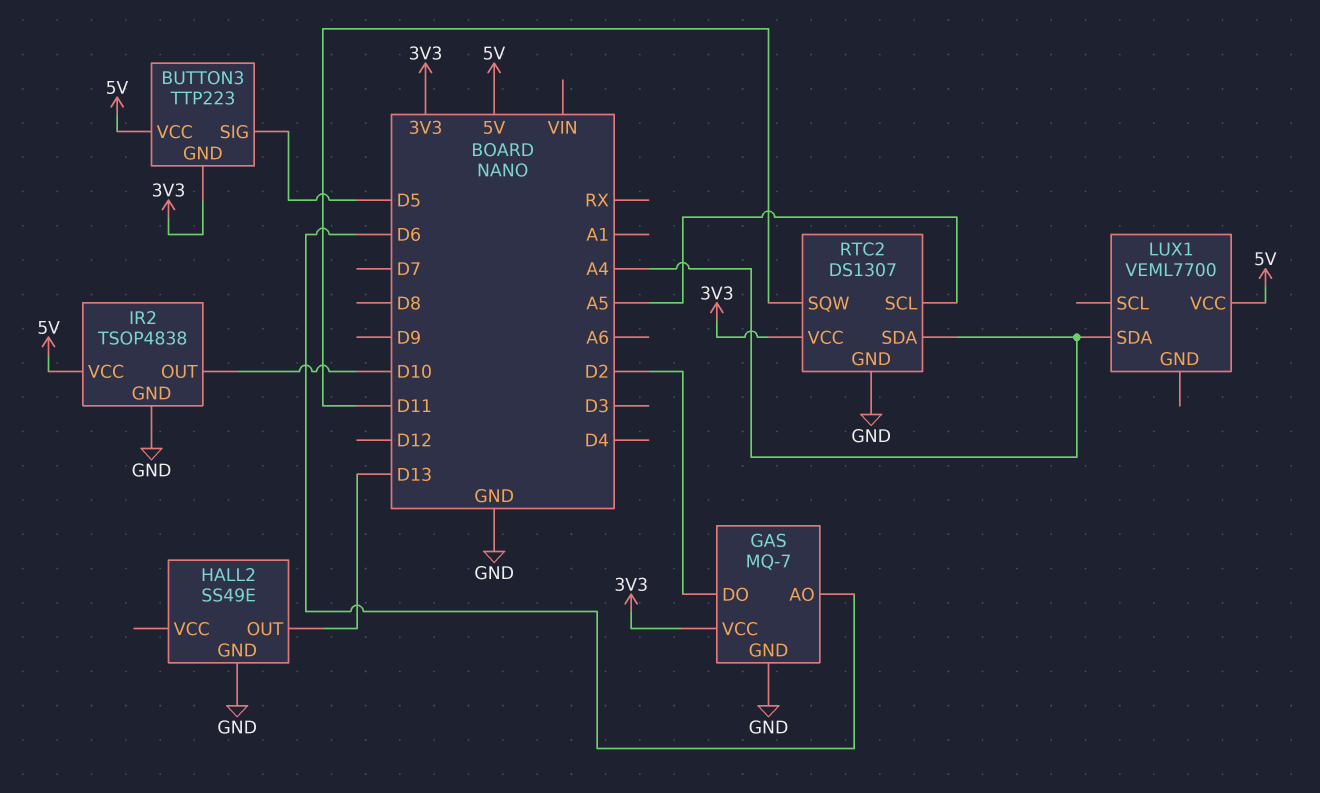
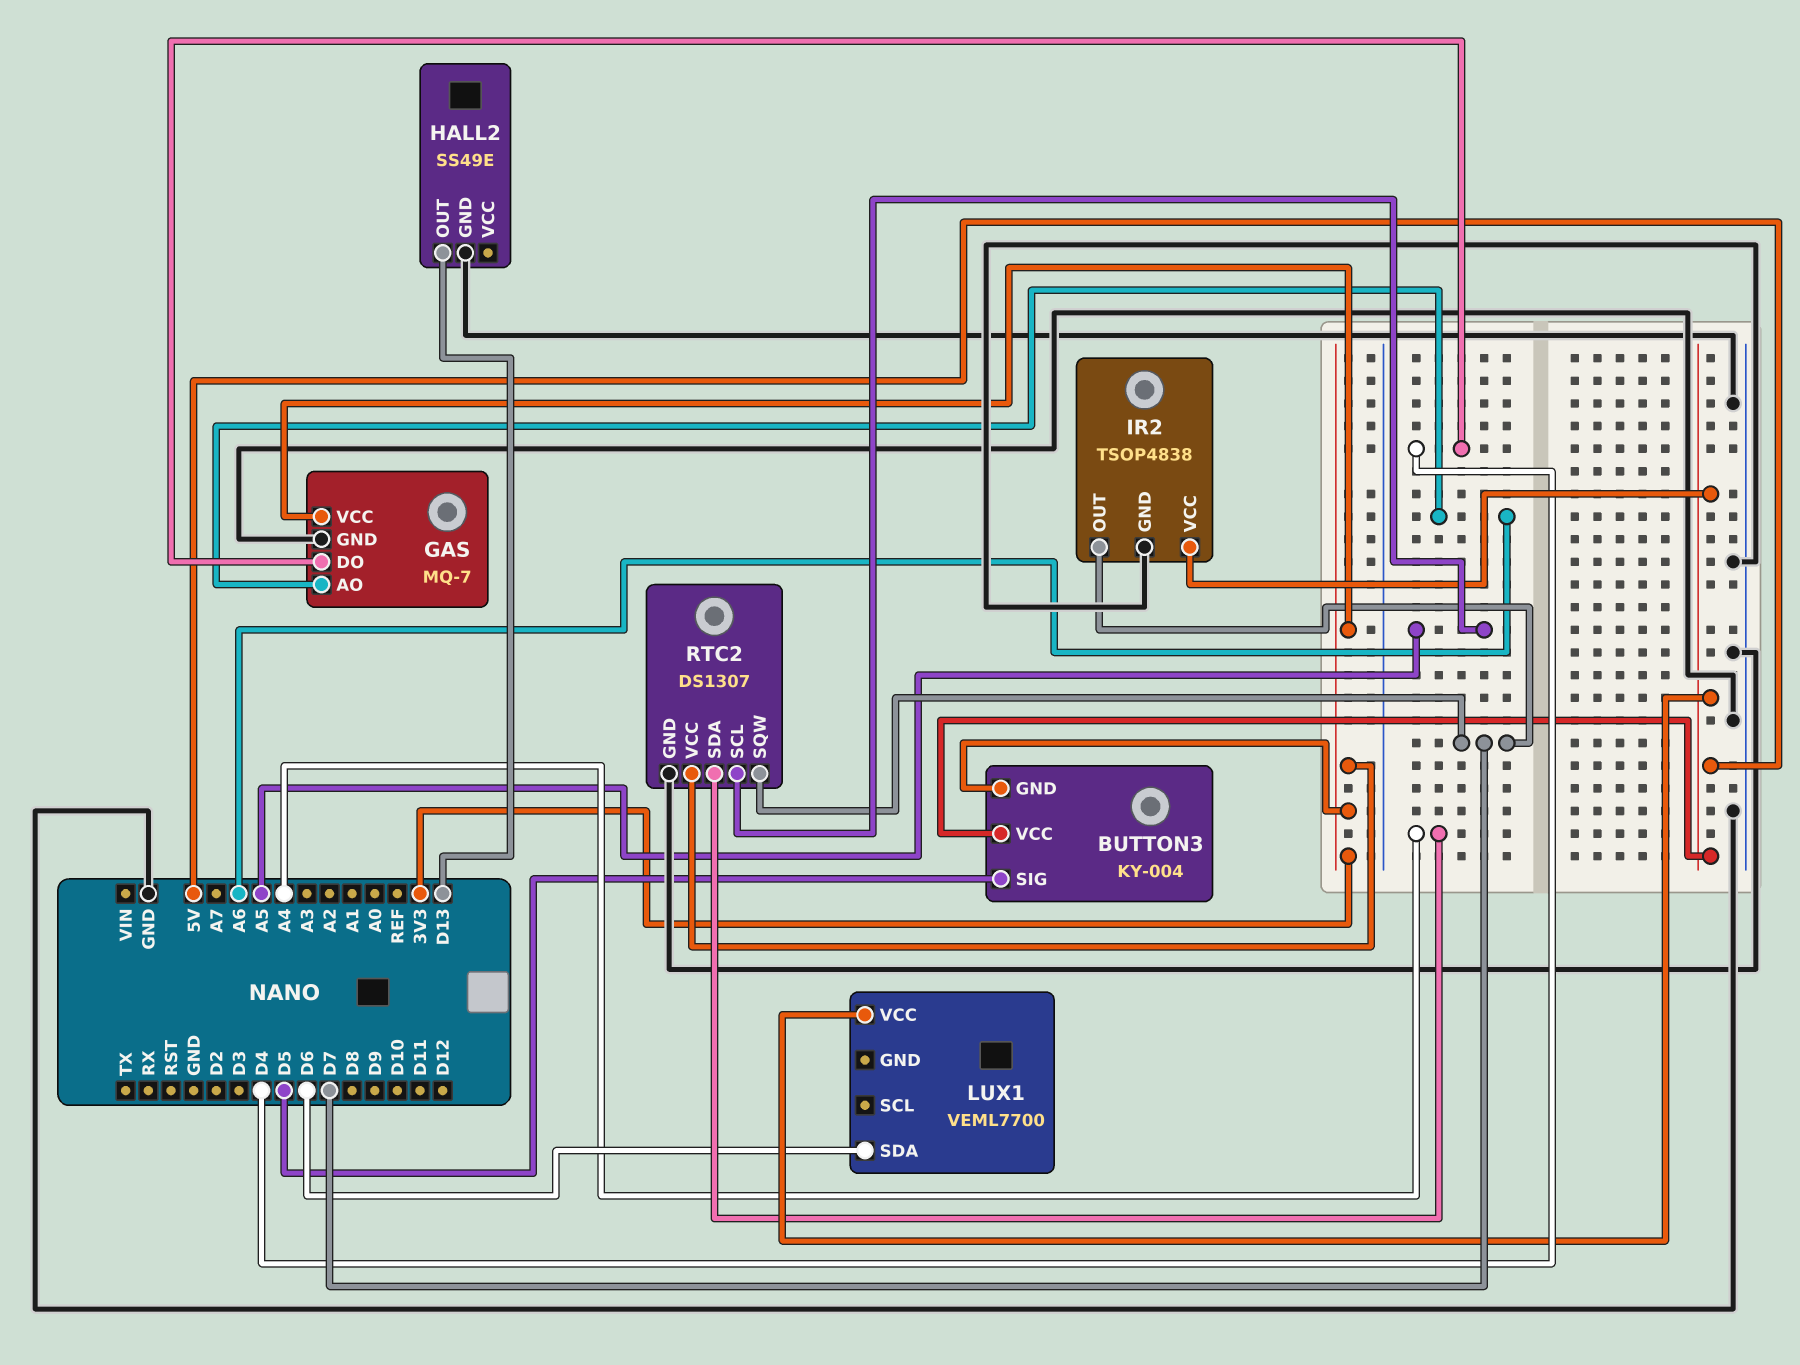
BUTTON3: TTP223 -> KY-004
GAS pin AO: D6 -> A6
GAS pin DO: D2 -> D4
IR2 pin OUT: D10 -> D7
LUX1 pin SDA: A4 -> D6
RTC2 pin SQW: D11 -> D7

